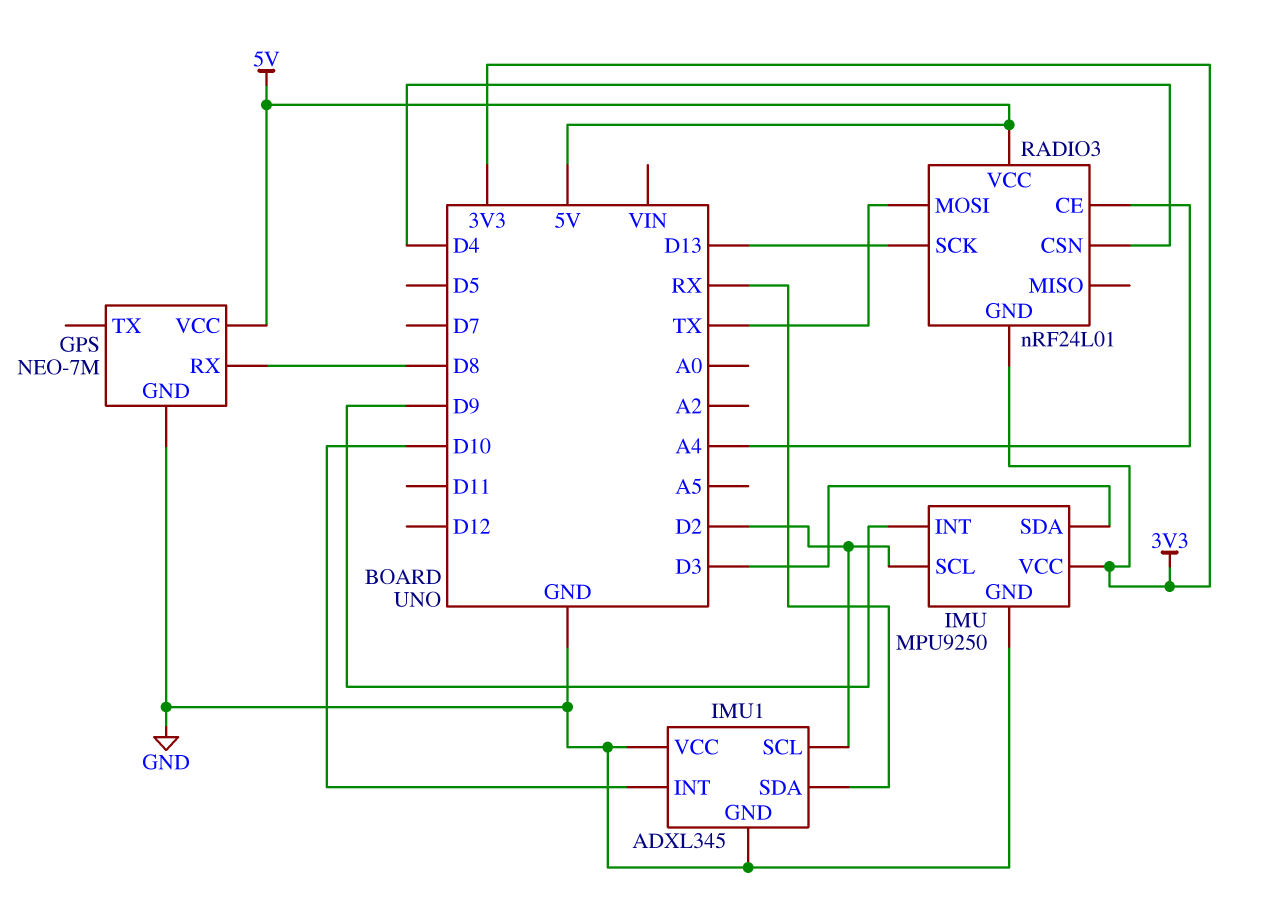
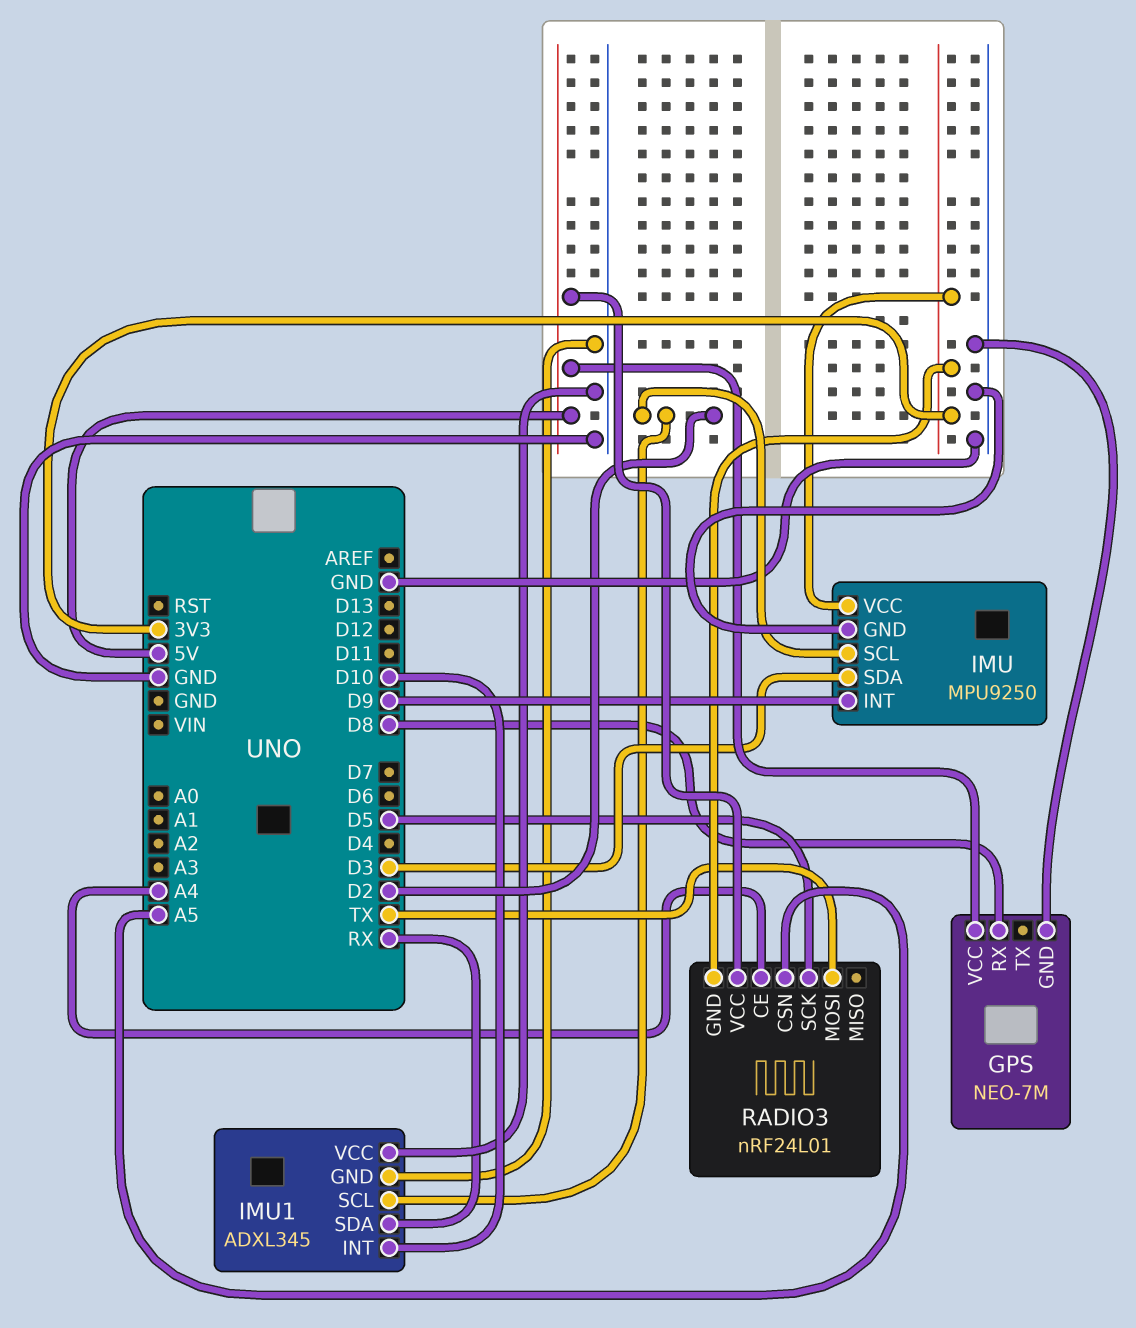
RADIO3 pin CSN: D4 -> A5
RADIO3 pin SCK: D13 -> D5

